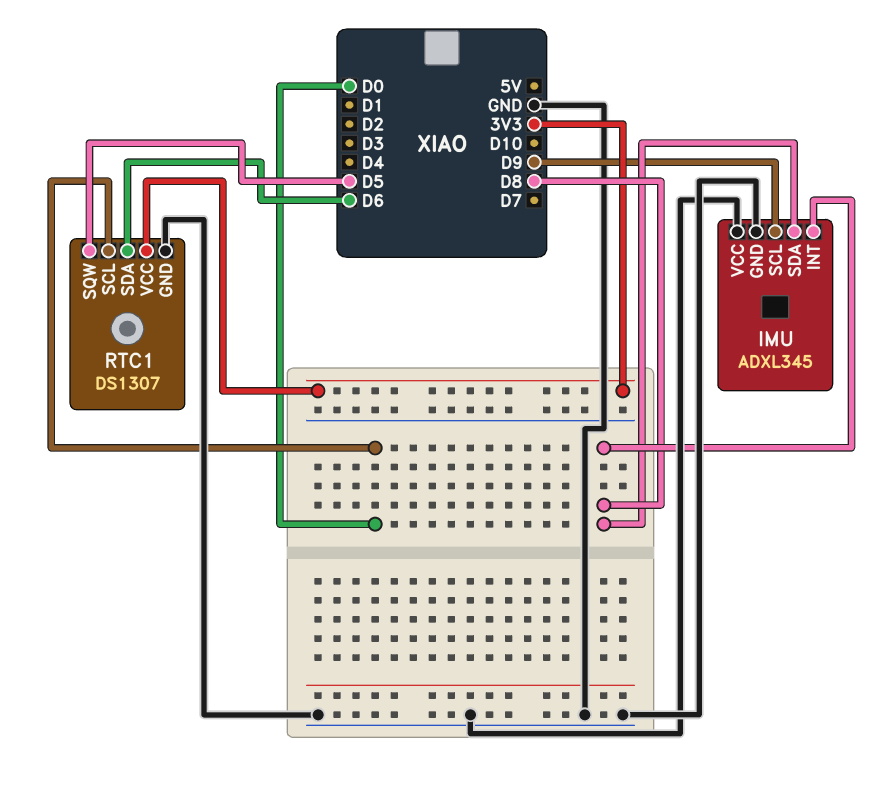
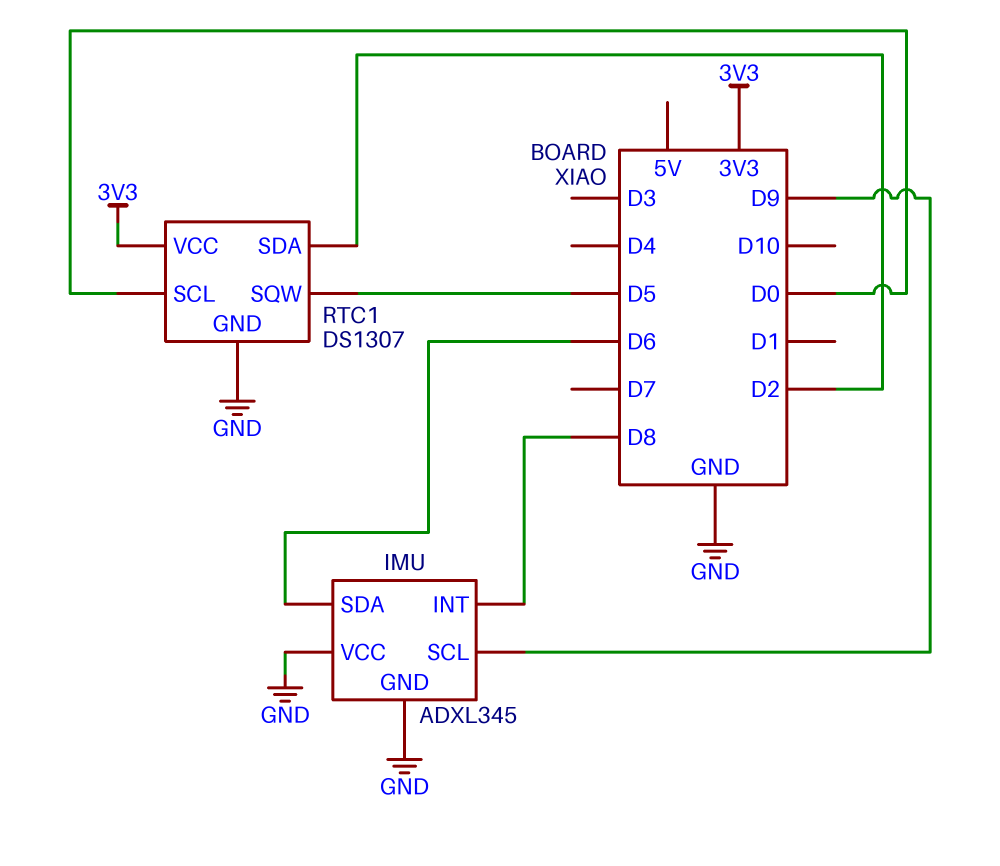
IMU pin SDA: D8 -> D6
RTC1 pin SDA: D6 -> D2

